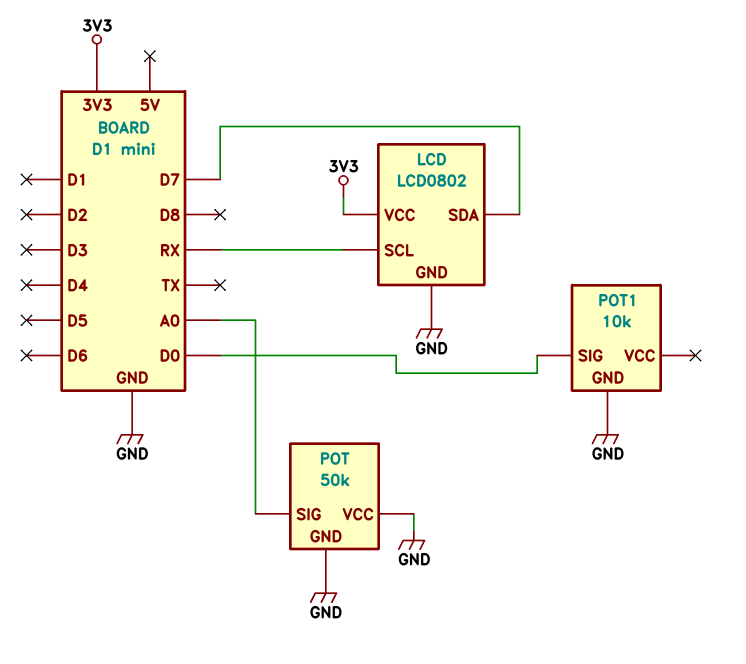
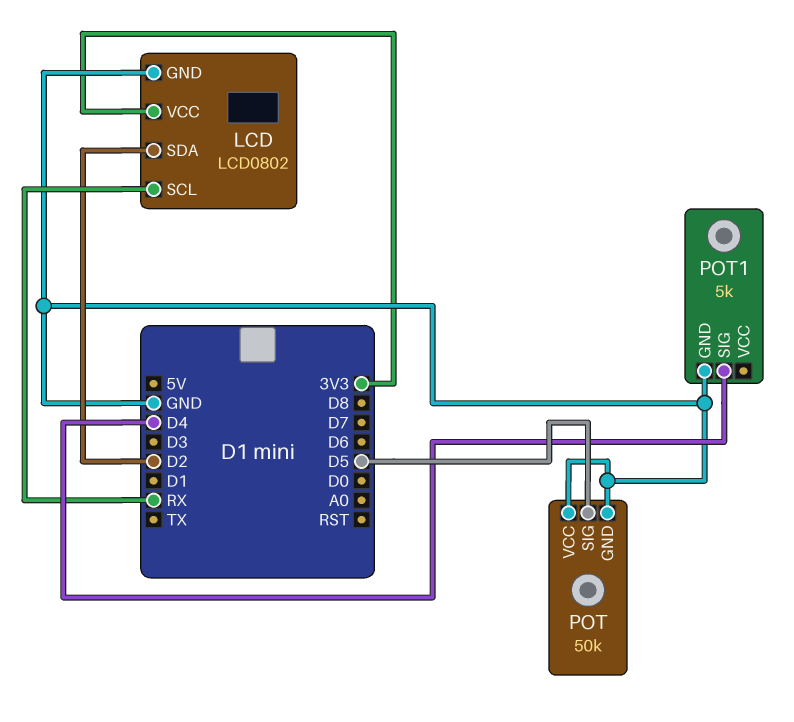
LCD pin SDA: D7 -> D2
POT pin SIG: A0 -> D5
POT1: 10k -> 5k
POT1 pin SIG: D0 -> D4

